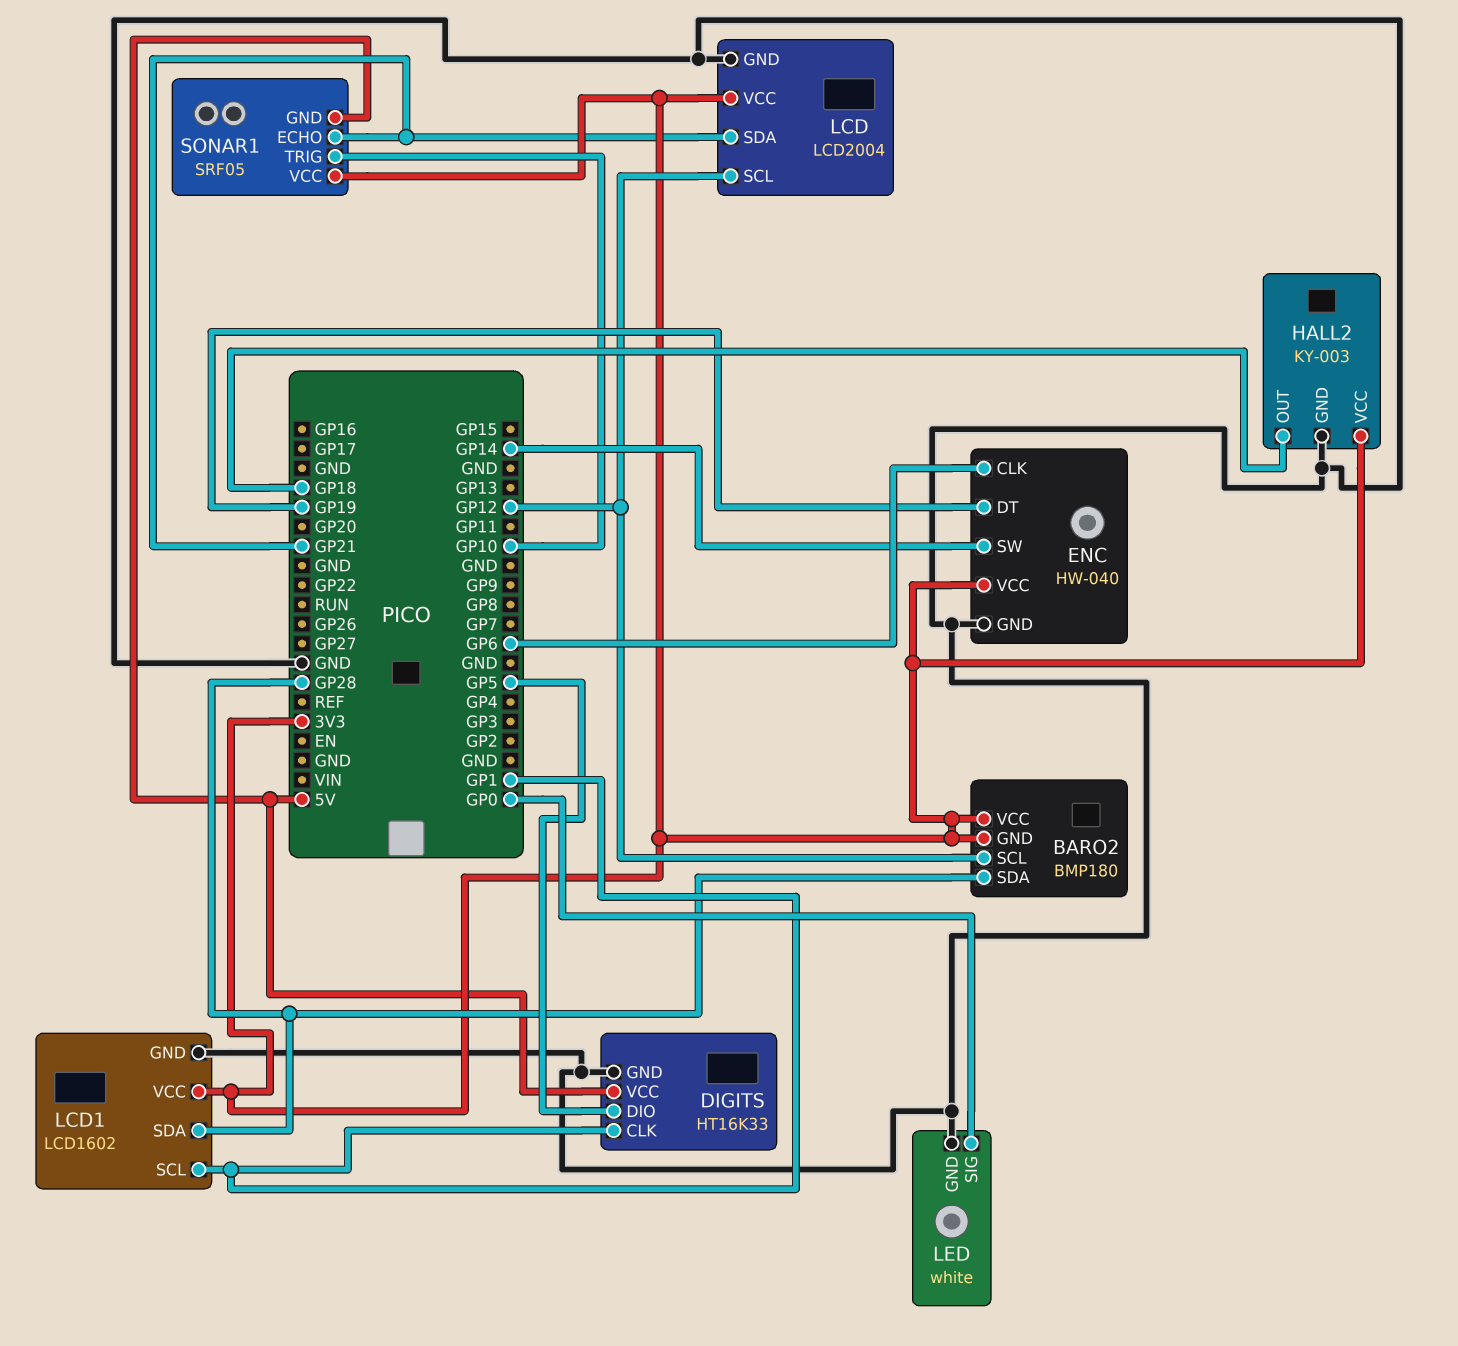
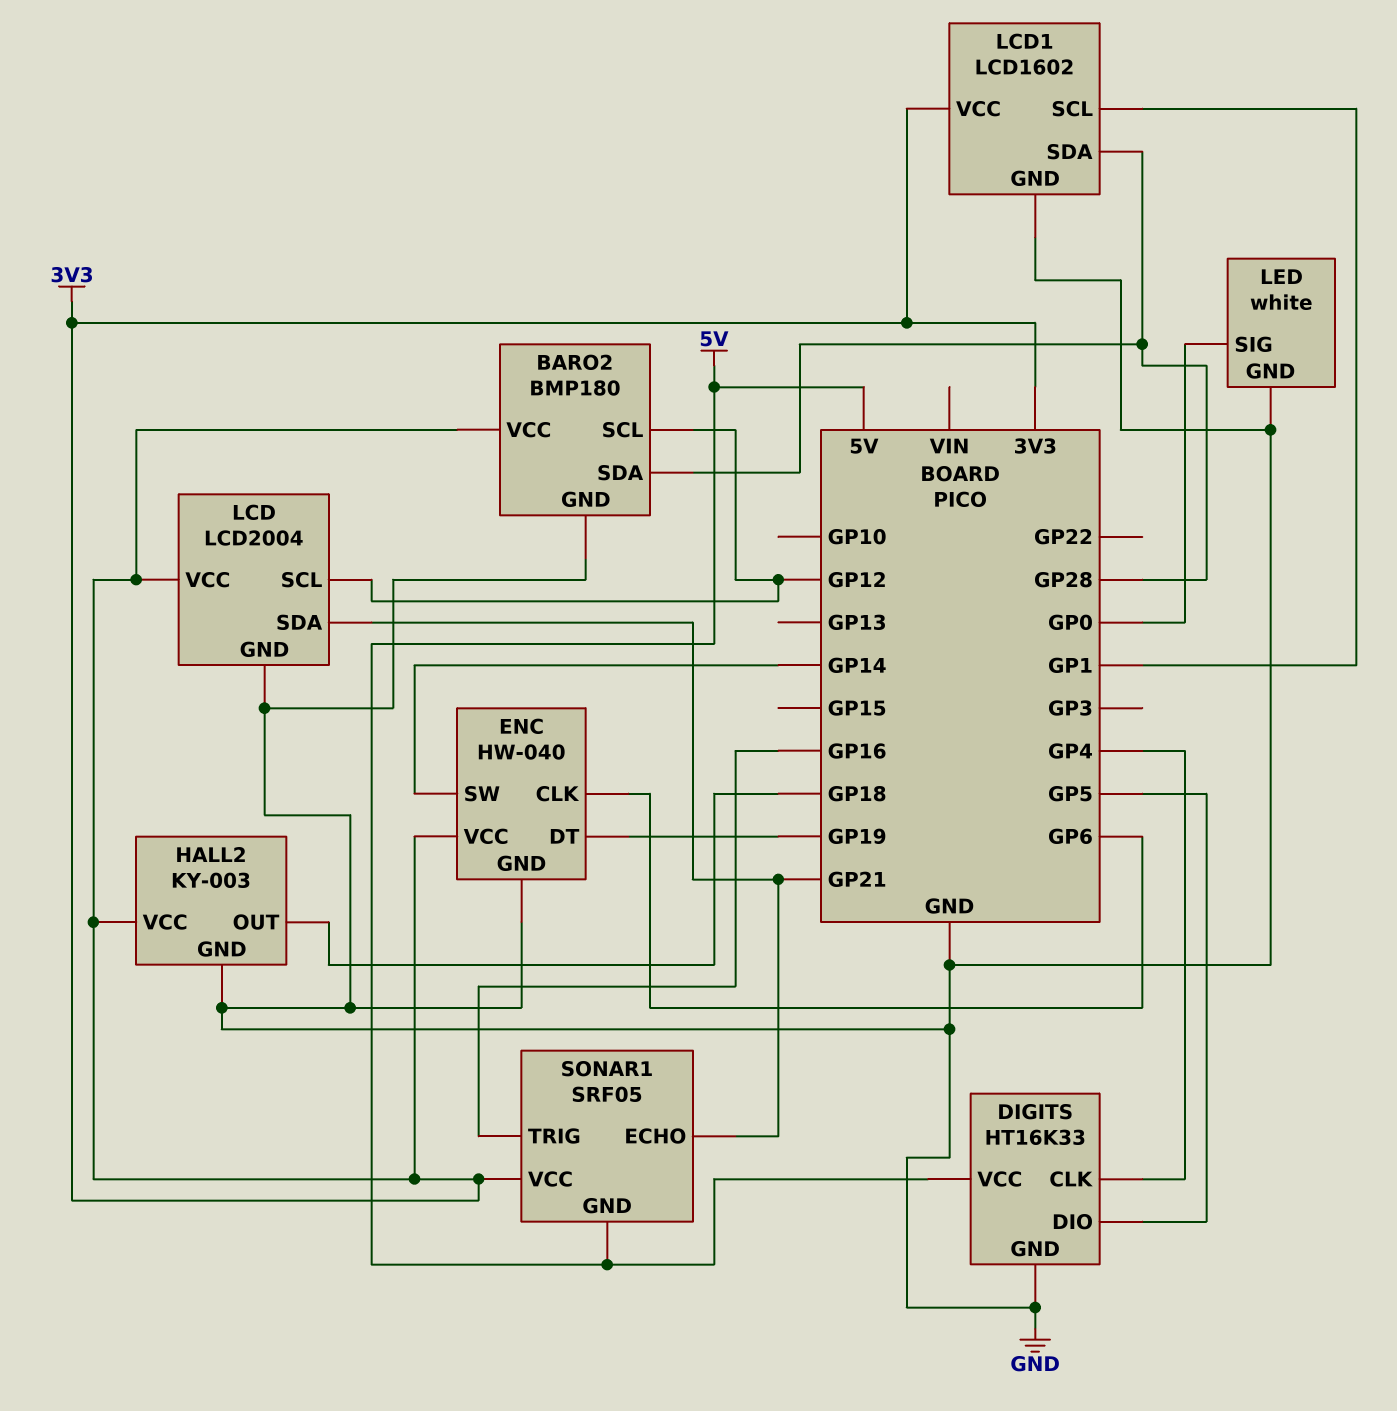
BARO2 pin GND: 3V3 -> GND
DIGITS pin CLK: GP1 -> GP4
SONAR1 pin TRIG: GP10 -> GP16

